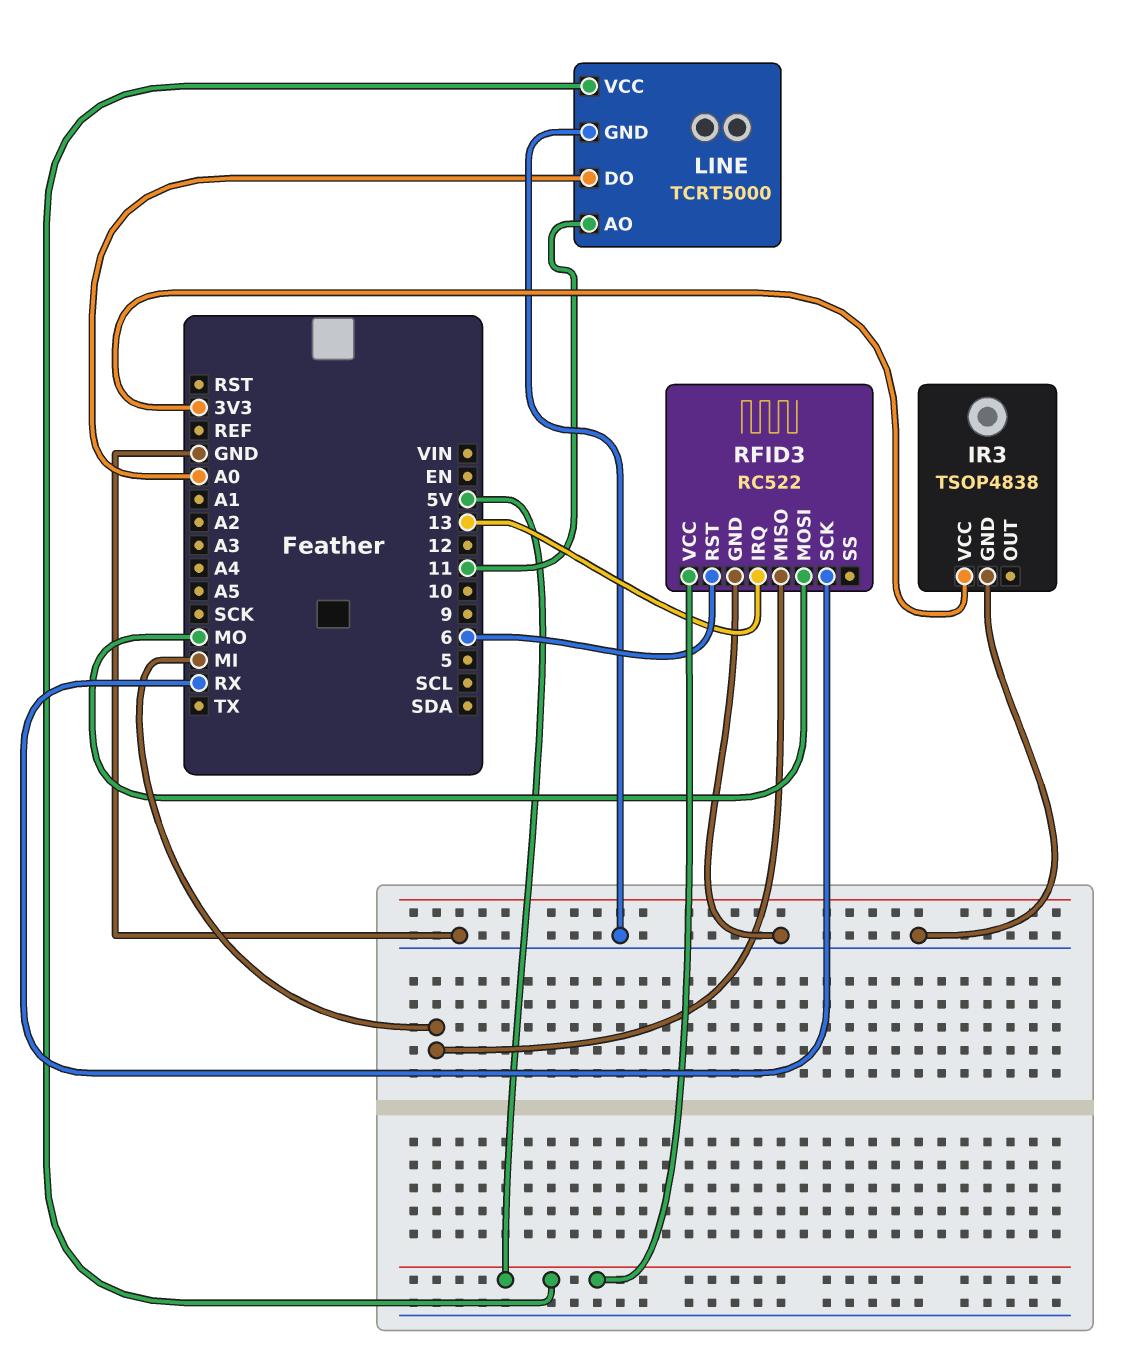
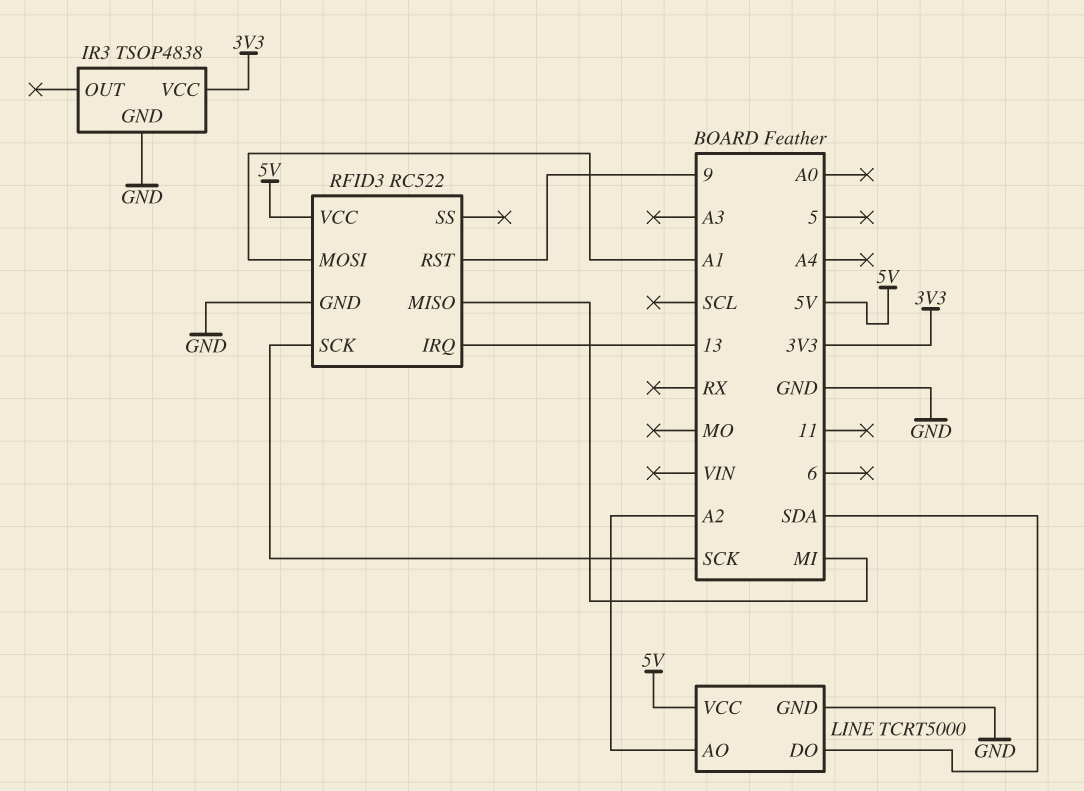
LINE pin AO: 11 -> A2
LINE pin DO: A0 -> SDA
RFID3 pin MOSI: MO -> A1
RFID3 pin RST: 6 -> 9
RFID3 pin SCK: RX -> SCK

